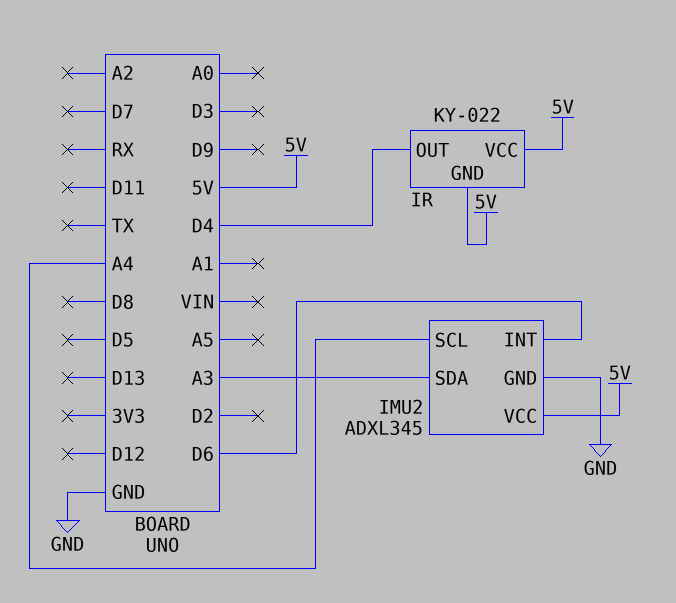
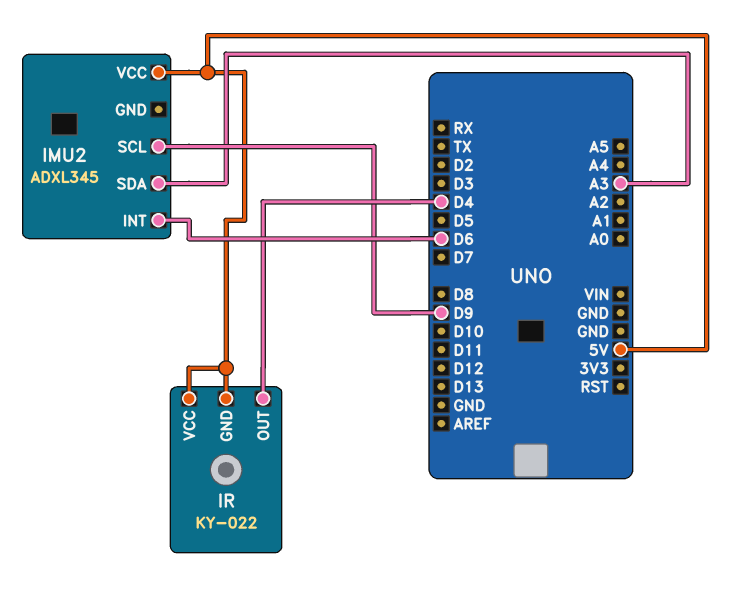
IMU2 pin GND: GND -> none
IMU2 pin SCL: A4 -> D9

